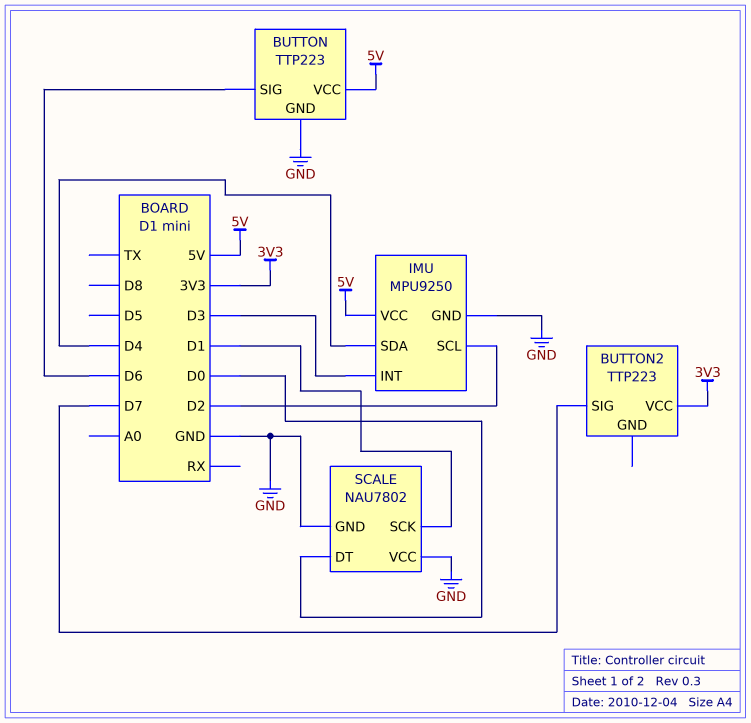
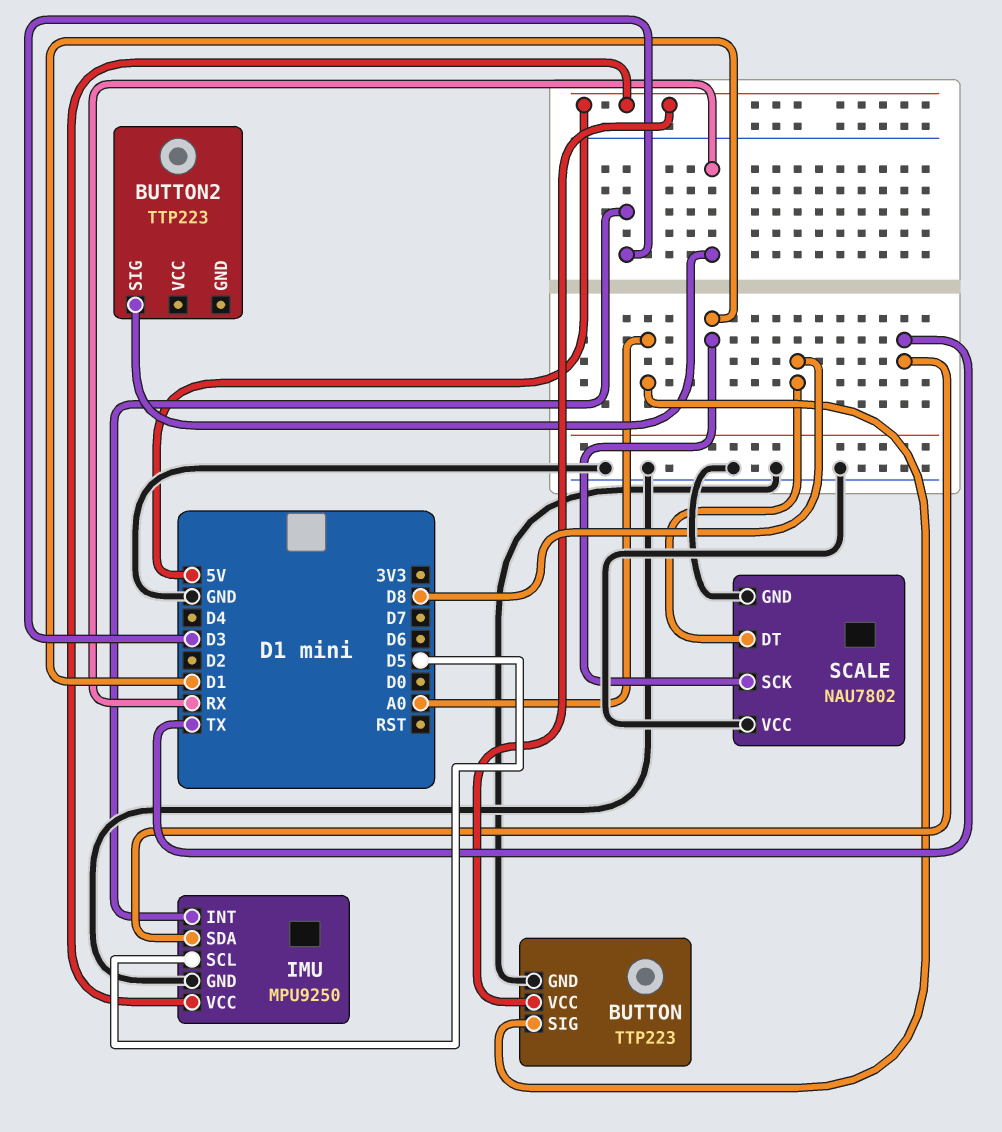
BUTTON pin SIG: D6 -> A0
BUTTON2 pin SIG: D7 -> RX
BUTTON2 pin VCC: 3V3 -> none
IMU pin SCL: D2 -> D5
IMU pin SDA: D4 -> TX
SCALE pin DT: D0 -> D8

